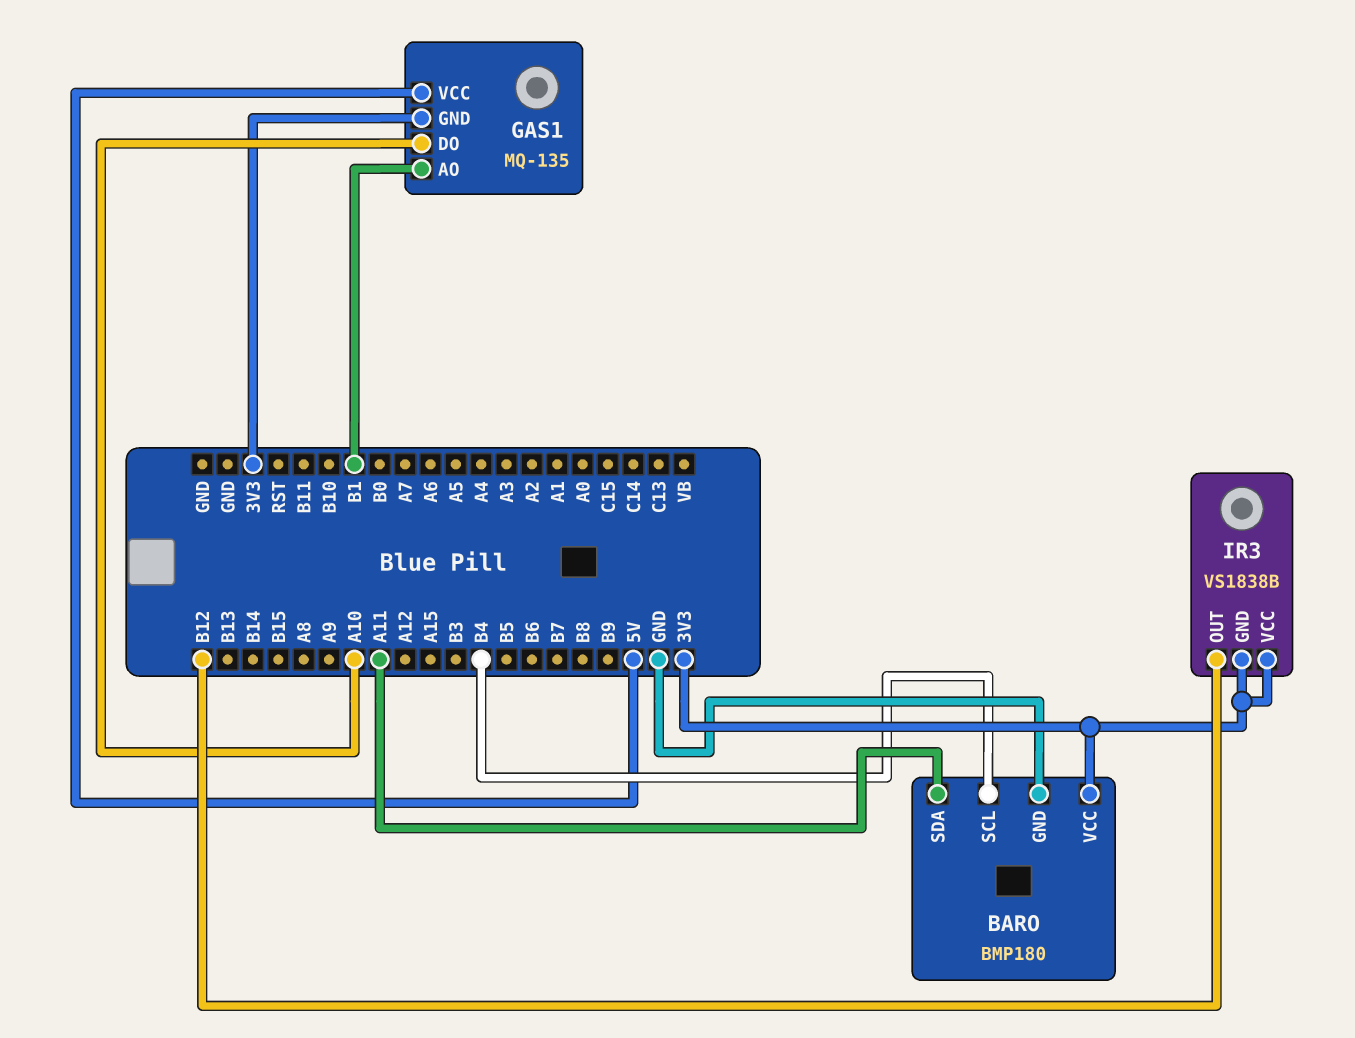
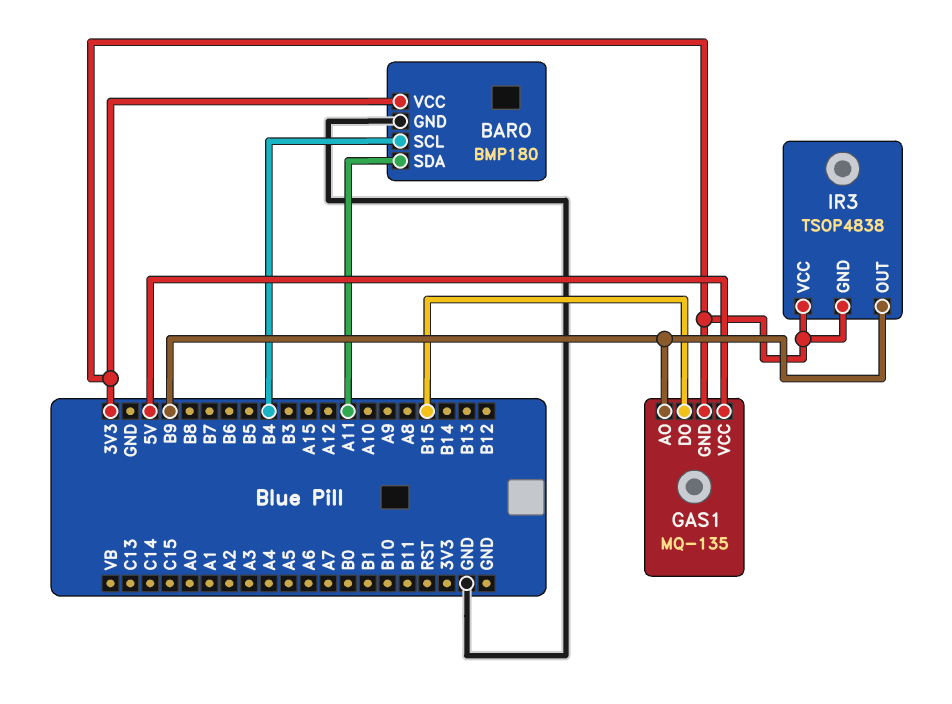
GAS1 pin AO: B1 -> B9
GAS1 pin DO: A10 -> B15
IR3: VS1838B -> TSOP4838
IR3 pin OUT: B12 -> B9

